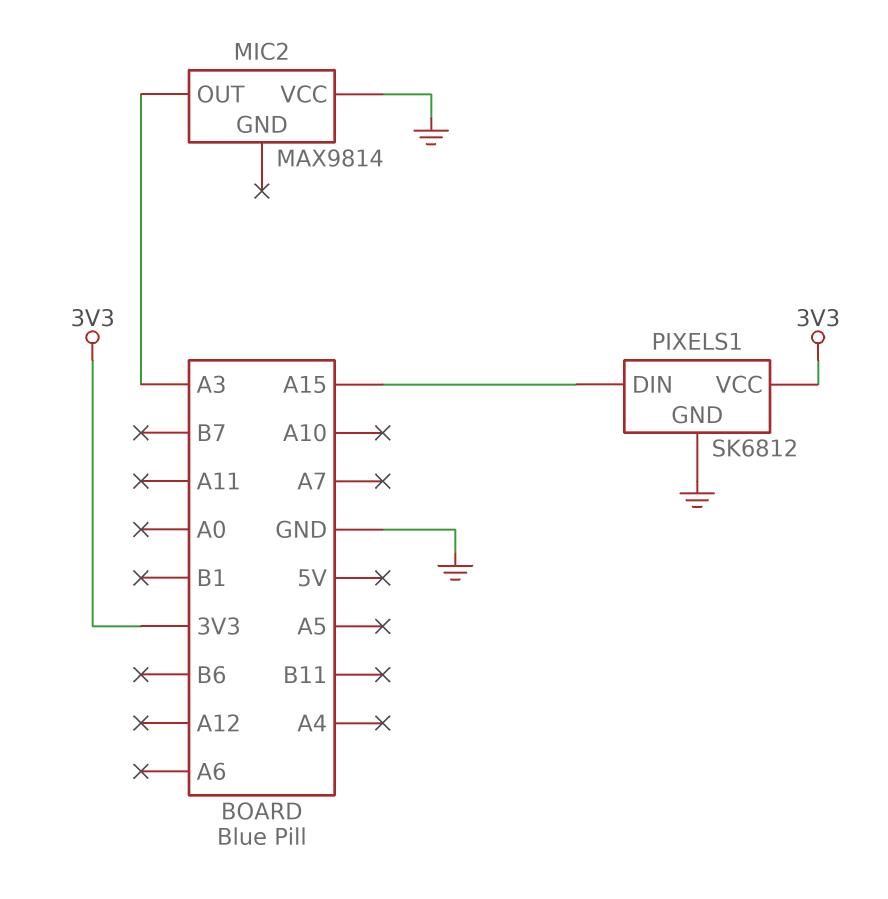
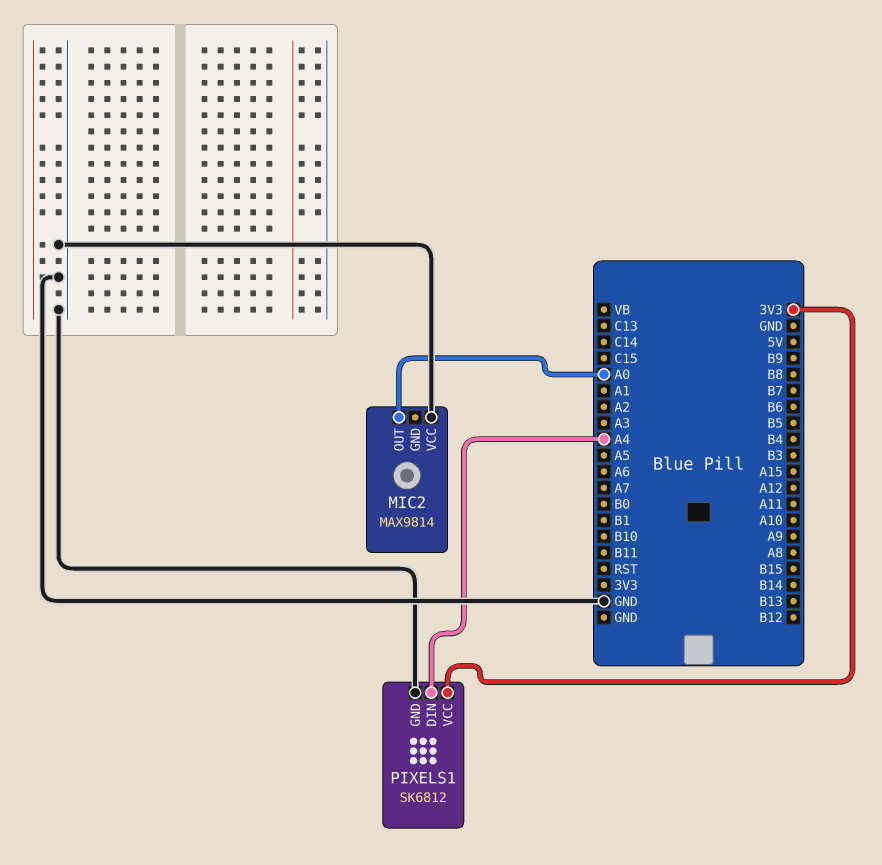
MIC2 pin OUT: A3 -> A0
PIXELS1 pin DIN: A15 -> A4

